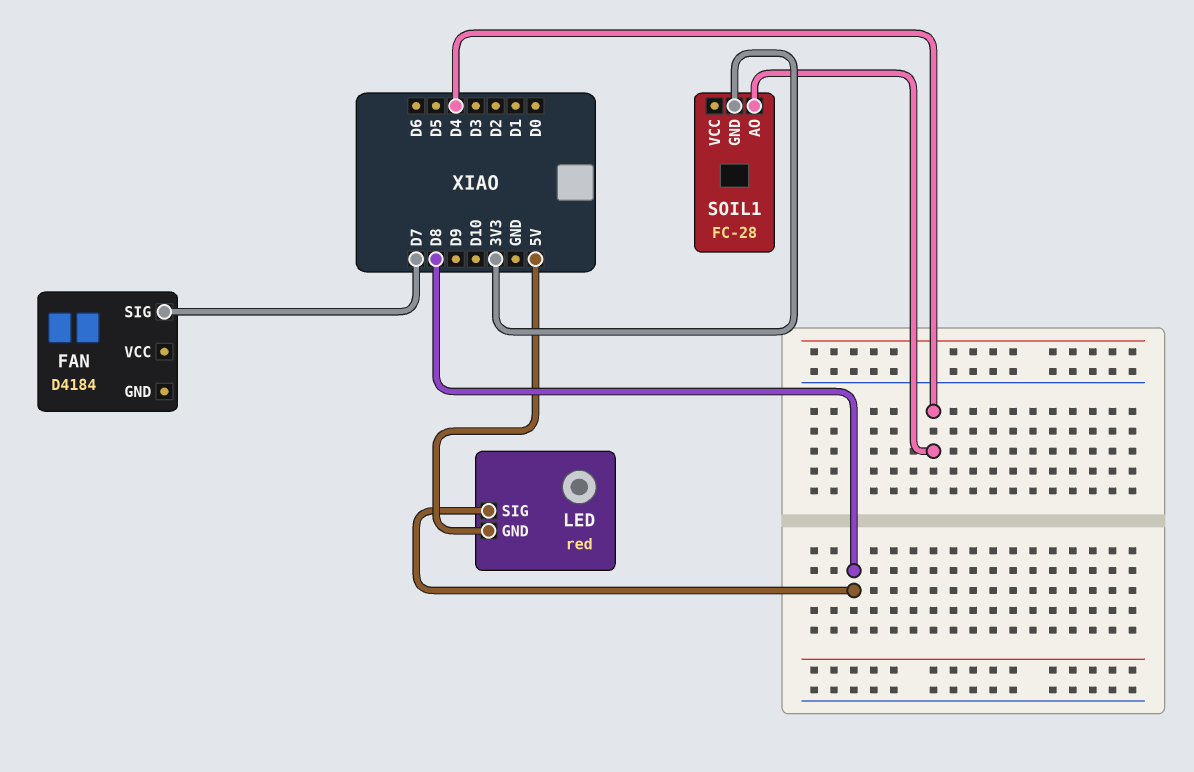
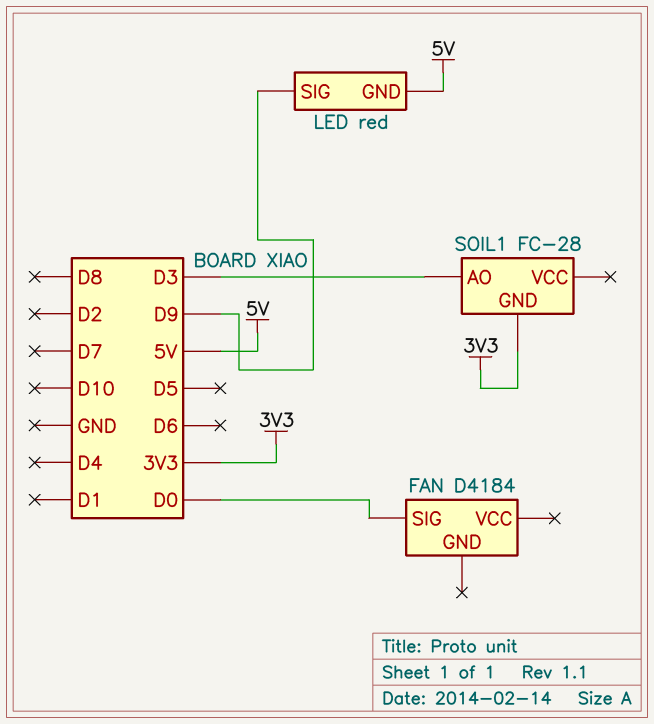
FAN pin SIG: D7 -> D0
LED pin SIG: D8 -> D9
SOIL1 pin AO: D4 -> D3

